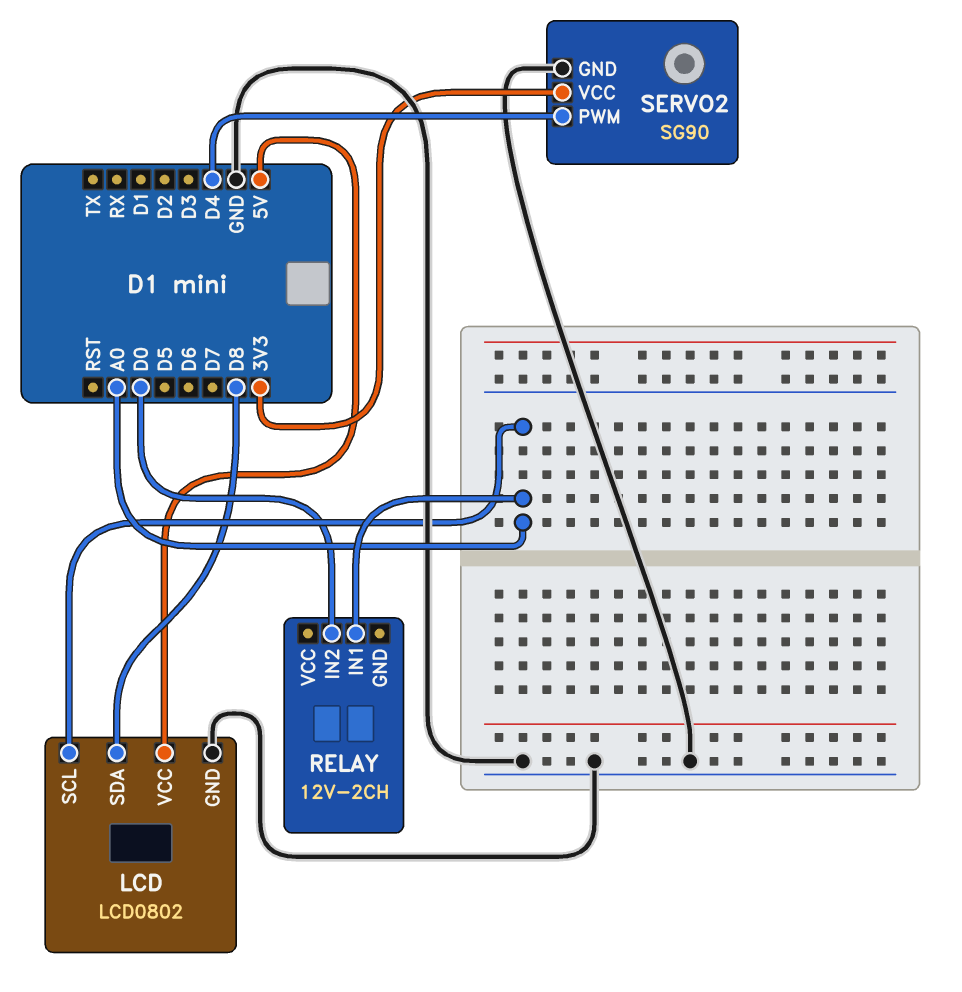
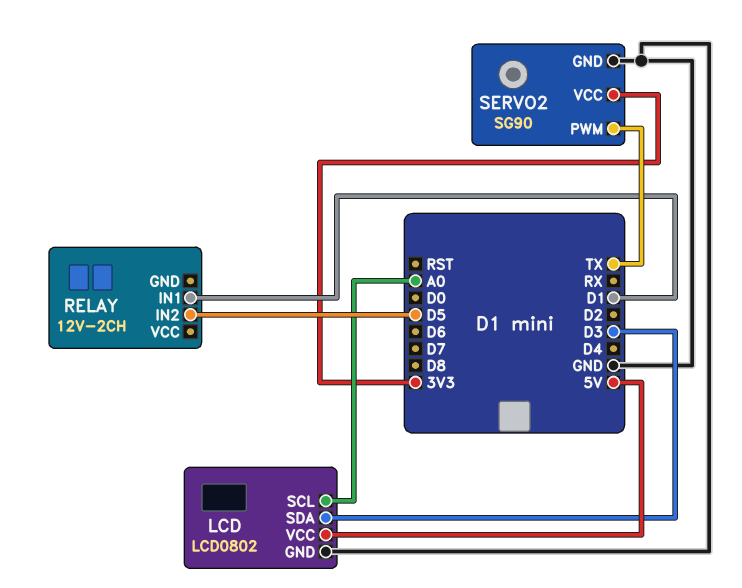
LCD pin SDA: D8 -> D3
RELAY pin IN1: A0 -> D1
RELAY pin IN2: D0 -> D5
SERVO2 pin PWM: D4 -> TX

